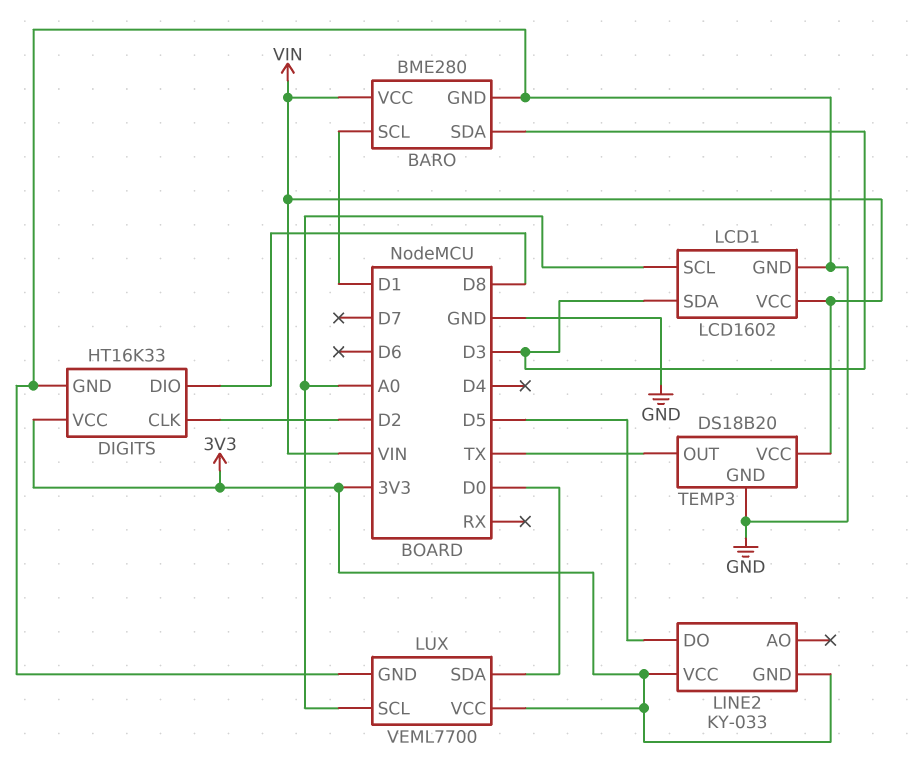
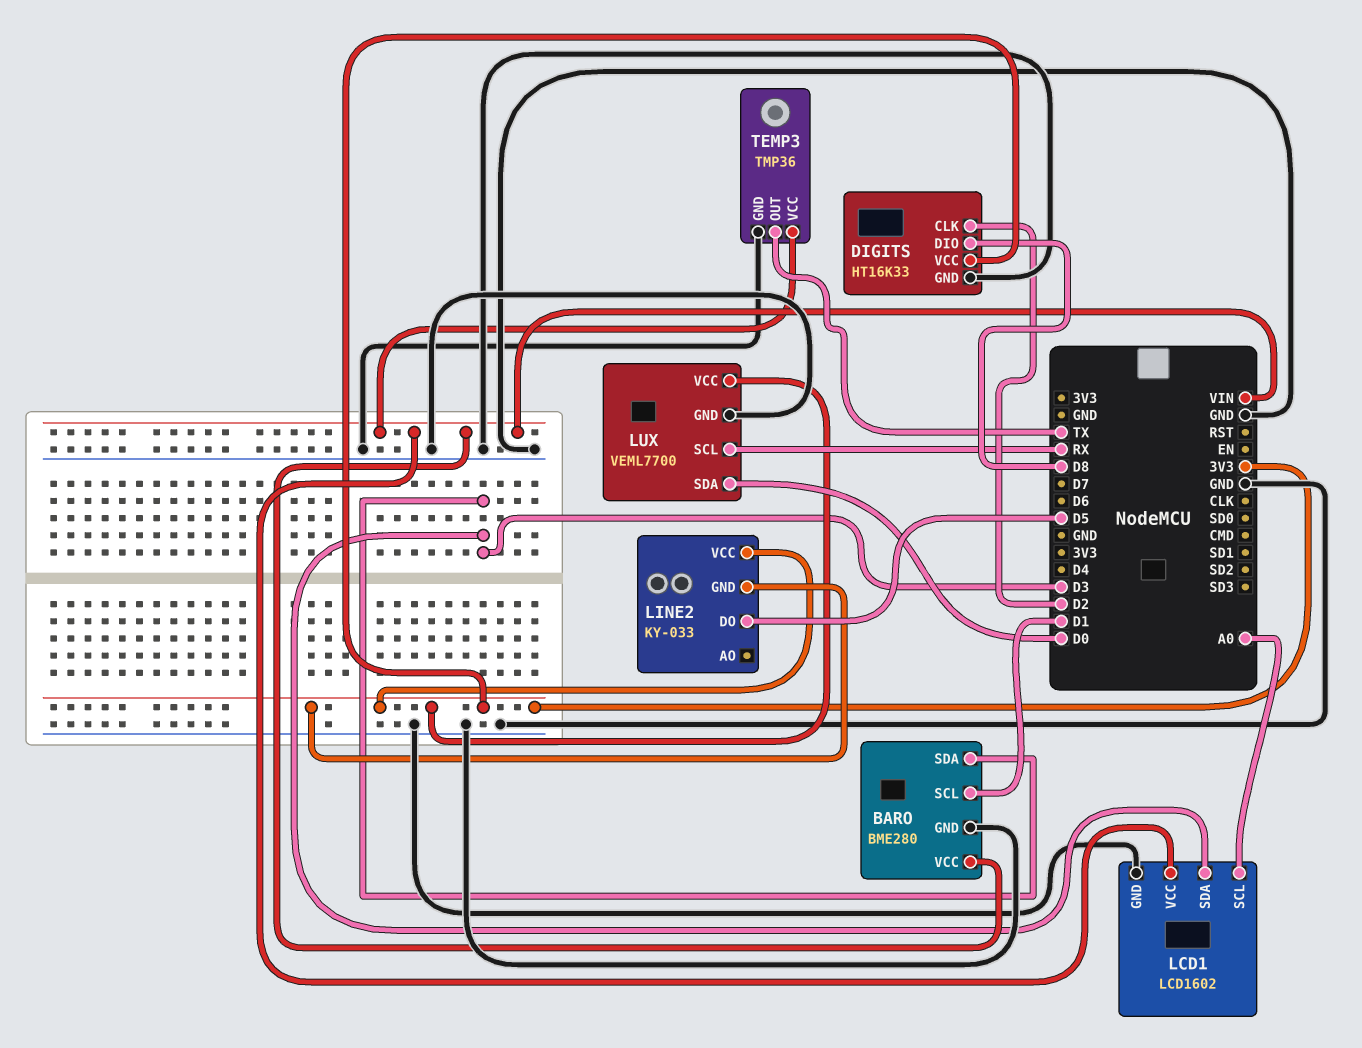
LUX pin SCL: A0 -> RX
TEMP3: DS18B20 -> TMP36

